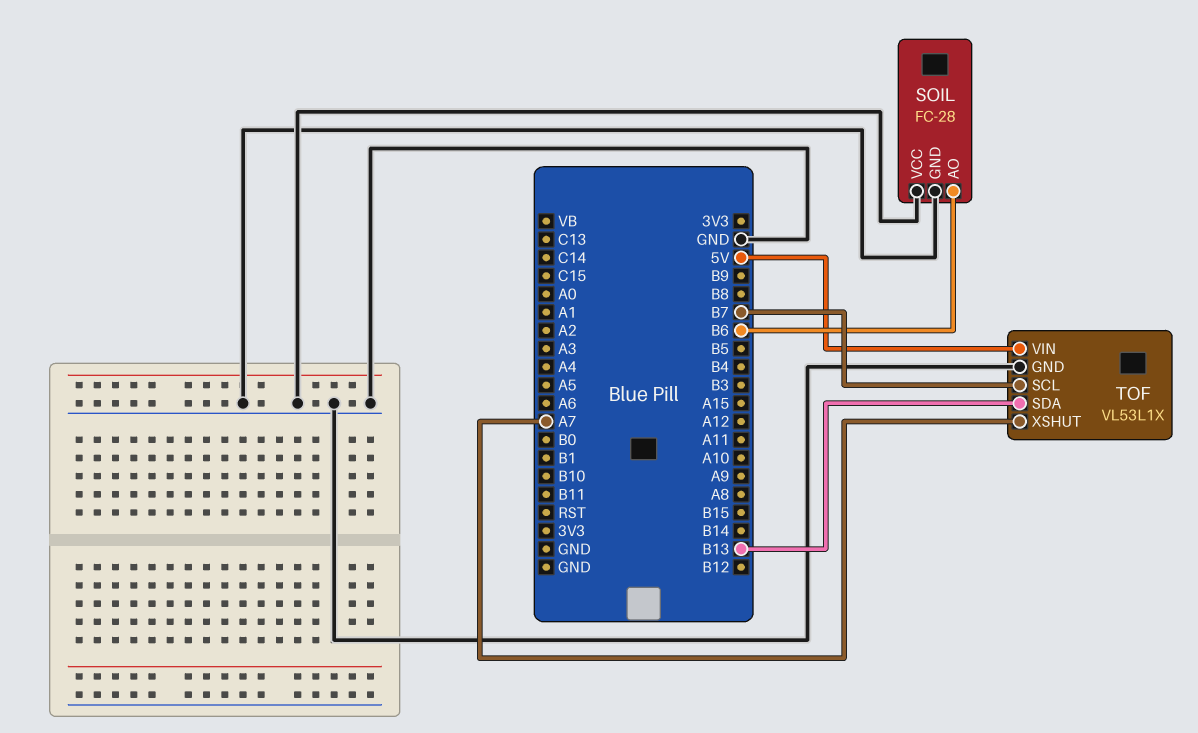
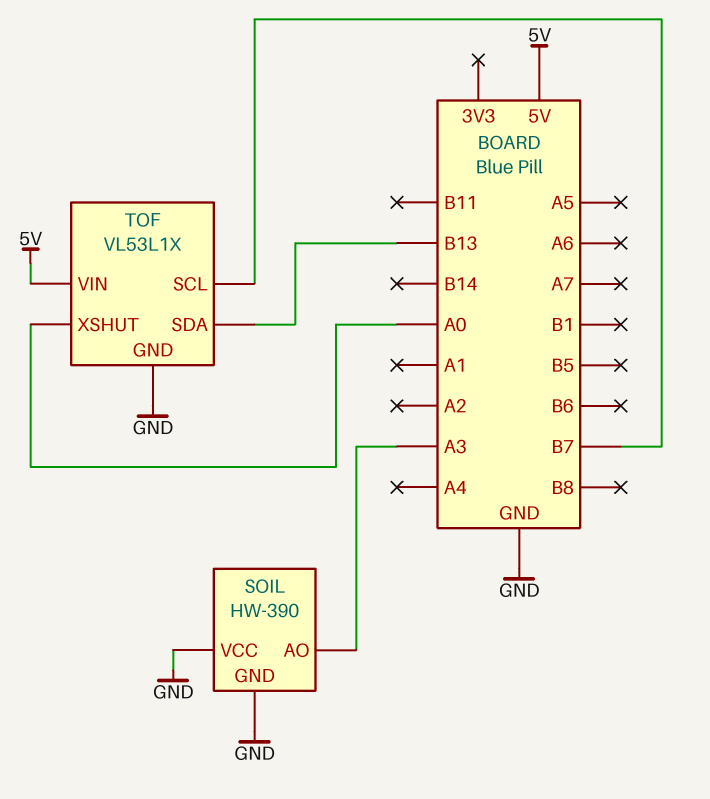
SOIL: FC-28 -> HW-390
SOIL pin AO: B6 -> A3
TOF pin XSHUT: A7 -> A0

